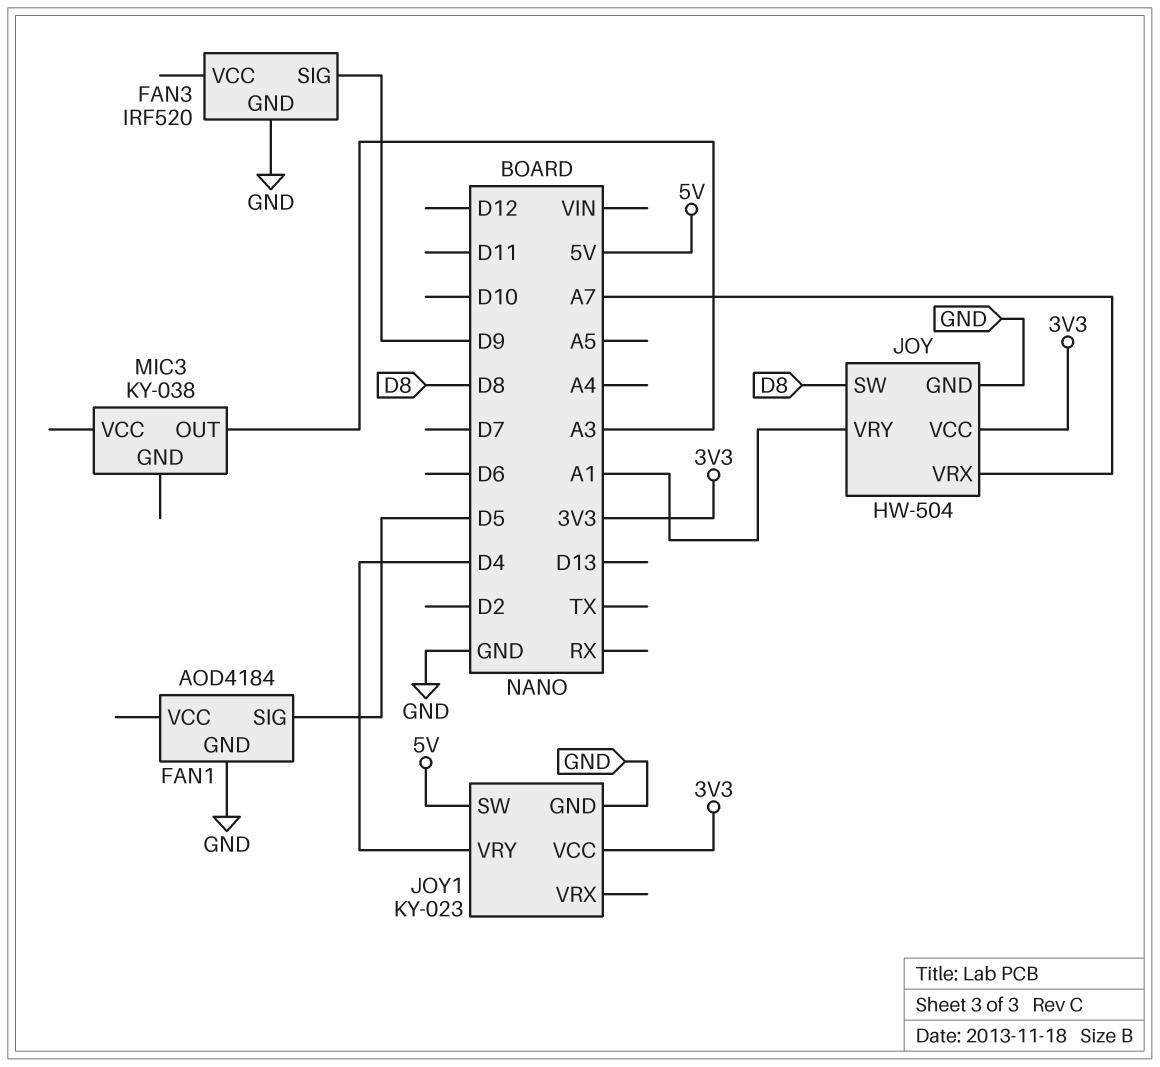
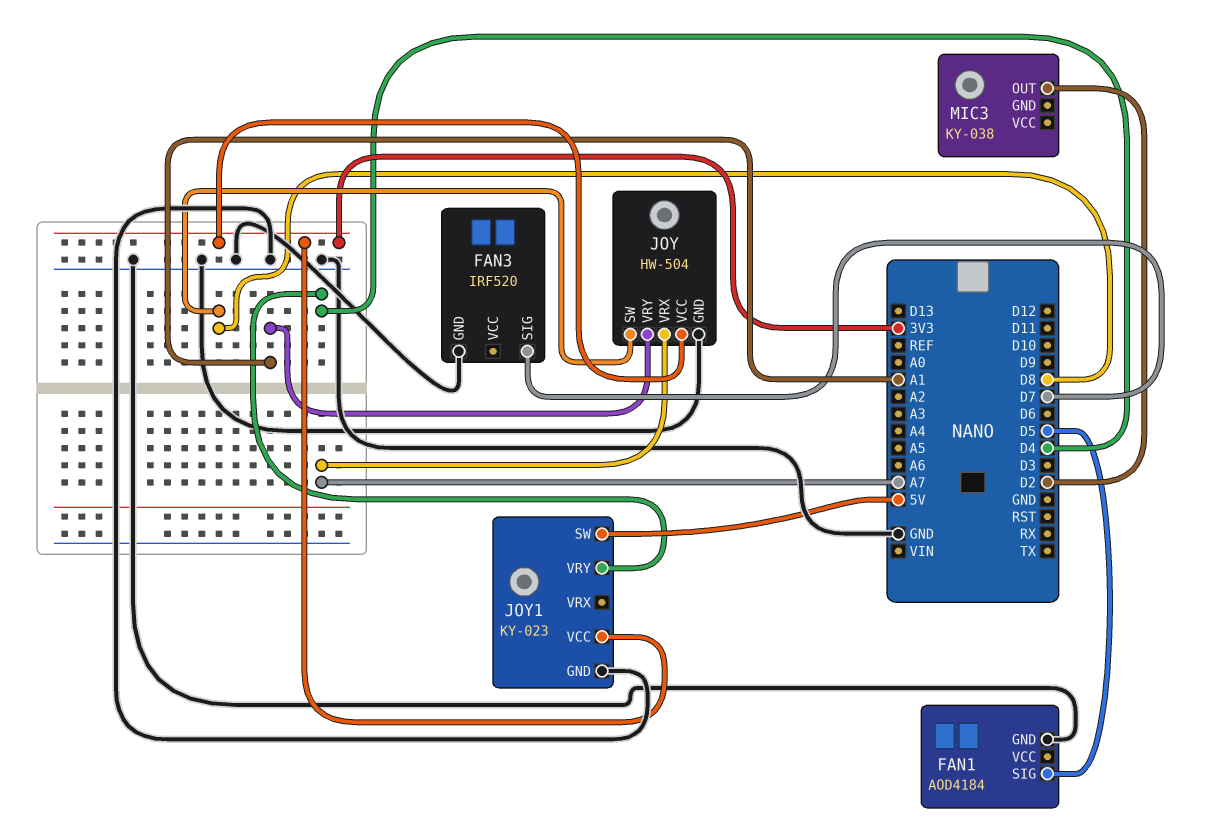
FAN3 pin SIG: D9 -> D7
MIC3 pin OUT: A3 -> D2

